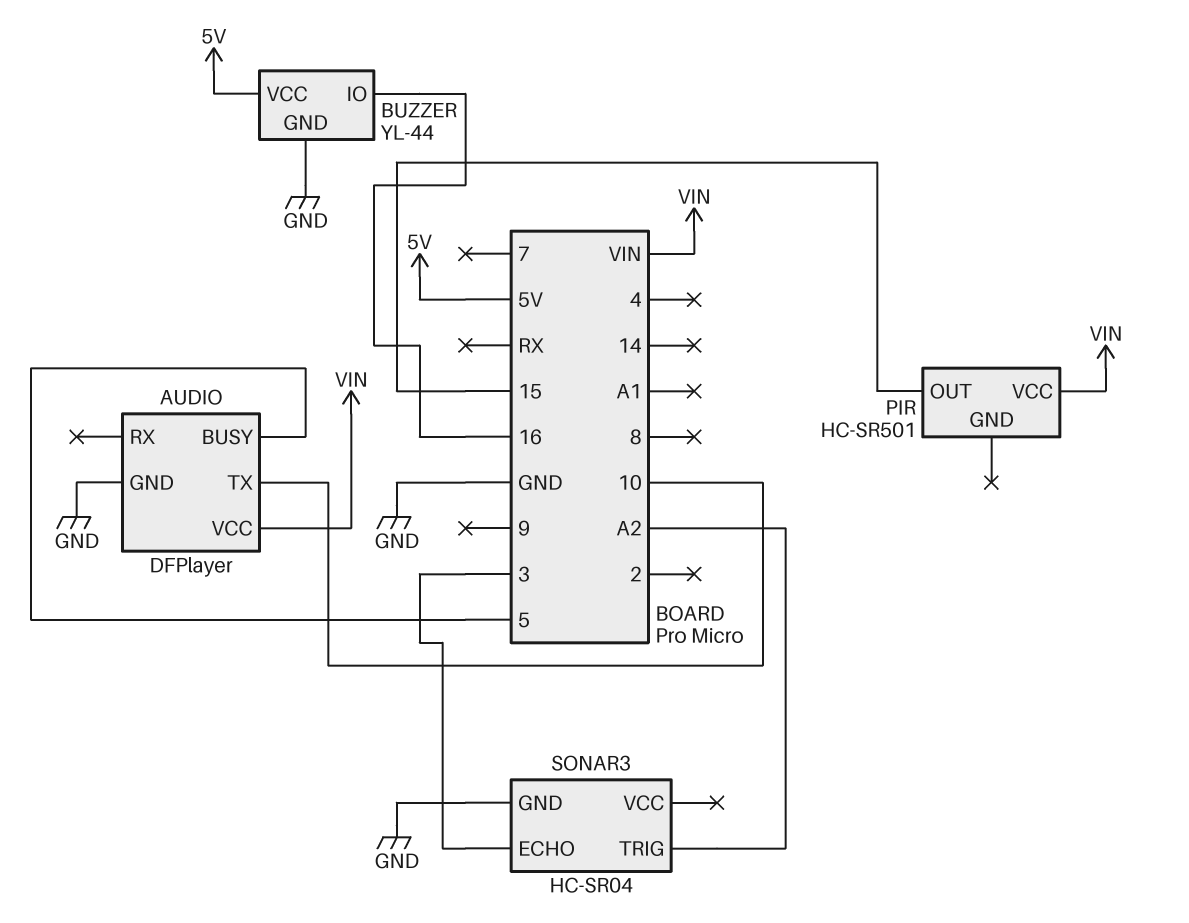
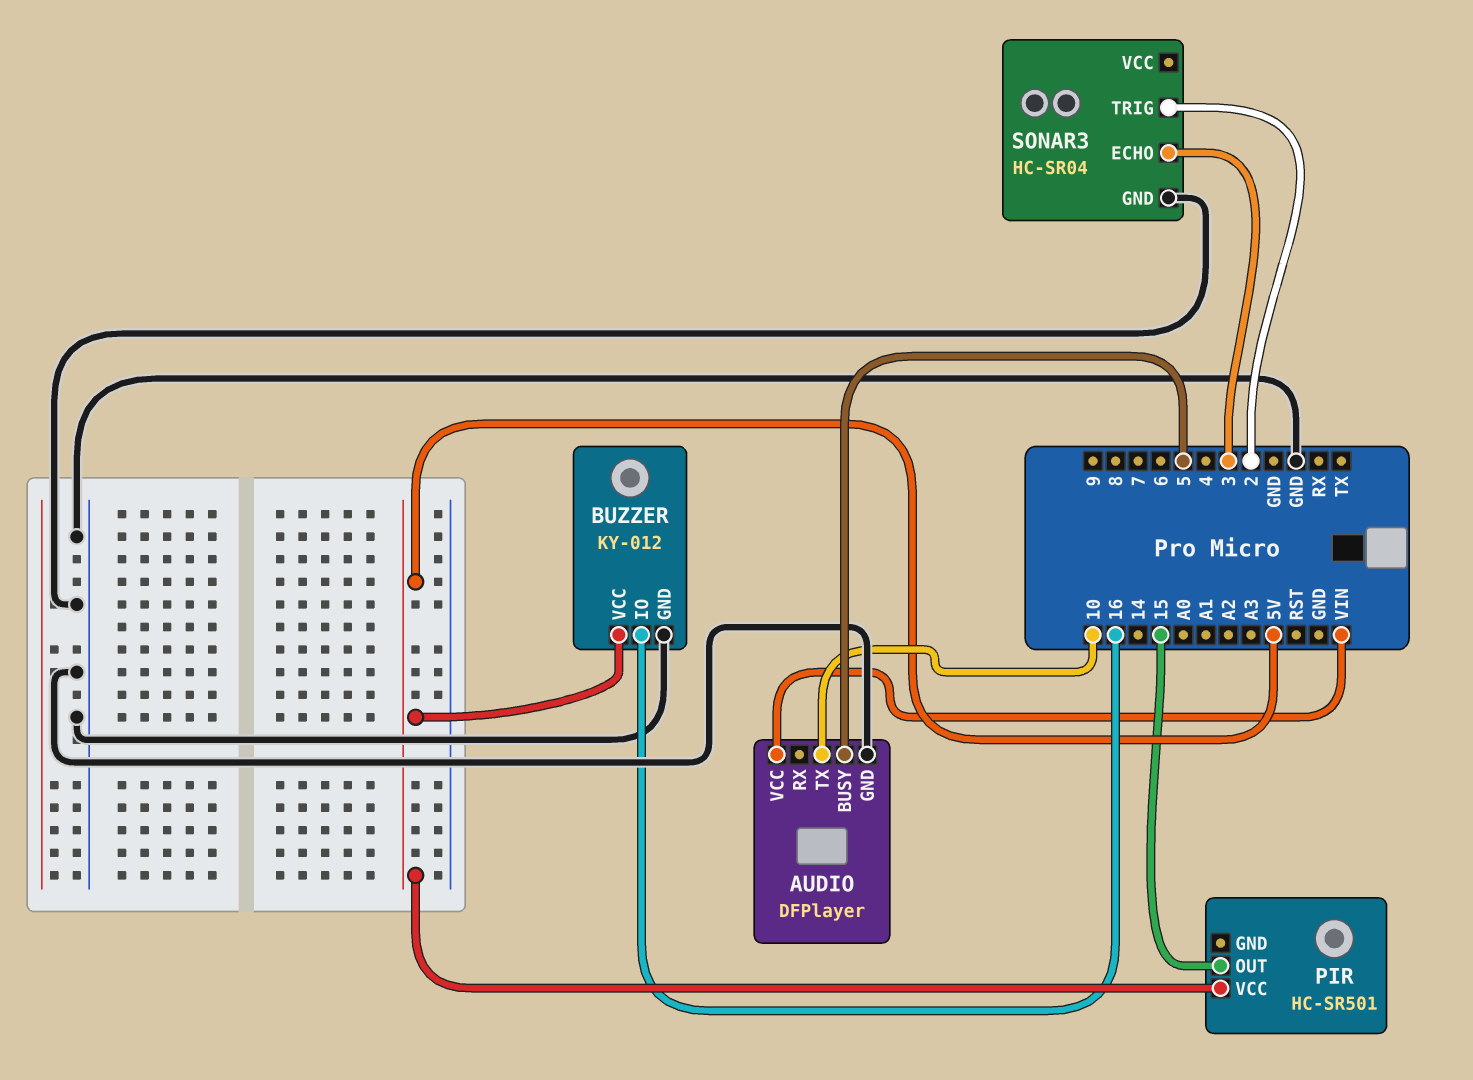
BUZZER: YL-44 -> KY-012
PIR pin VCC: VIN -> 5V
SONAR3 pin TRIG: A2 -> 2

